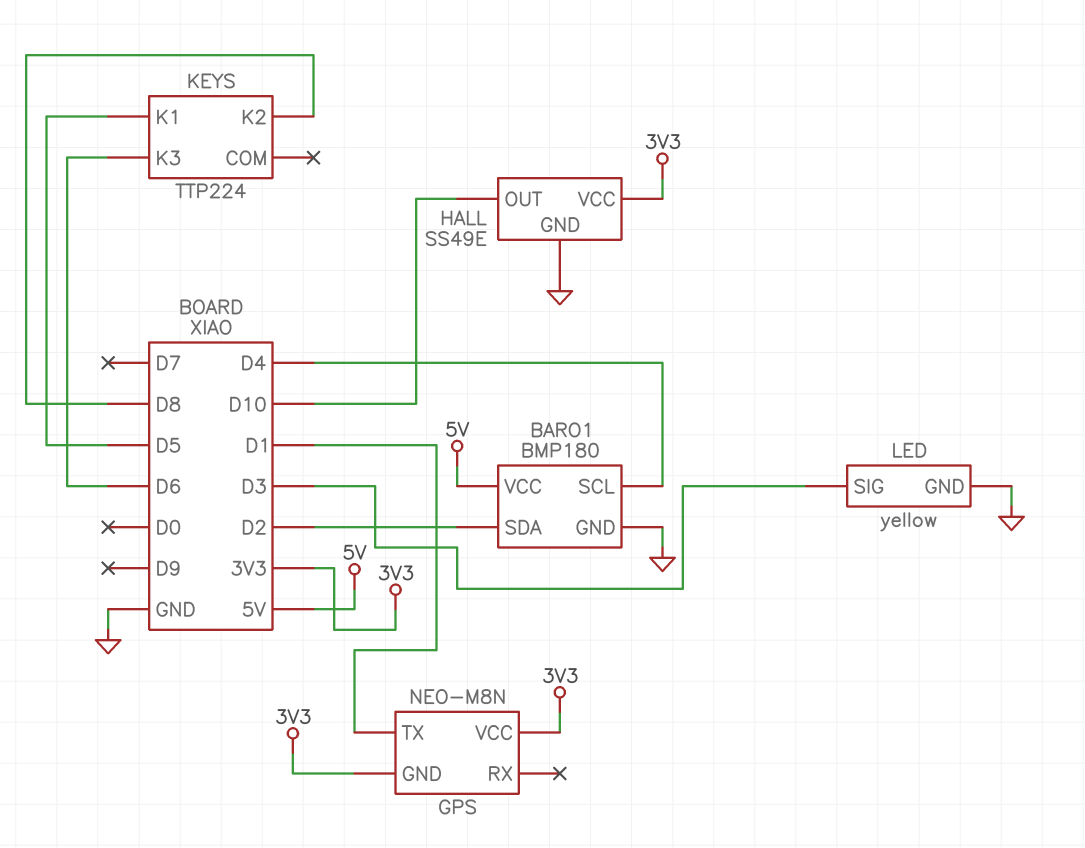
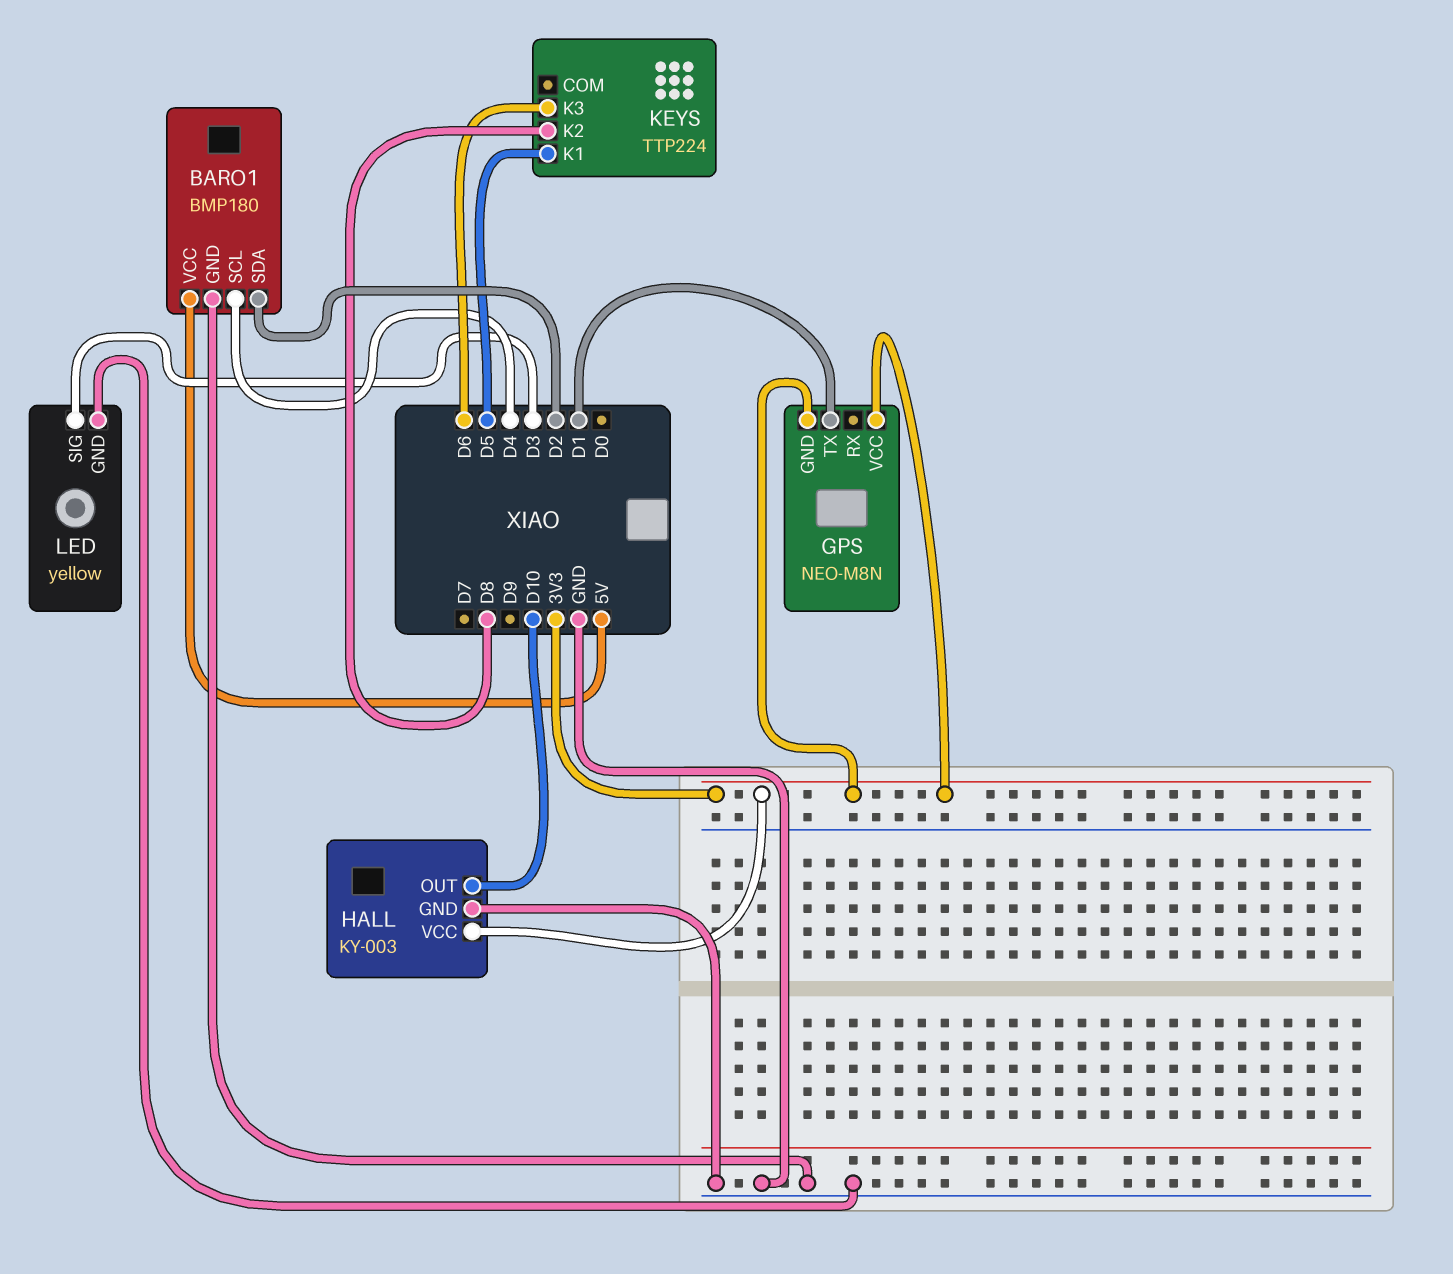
HALL: SS49E -> KY-003

